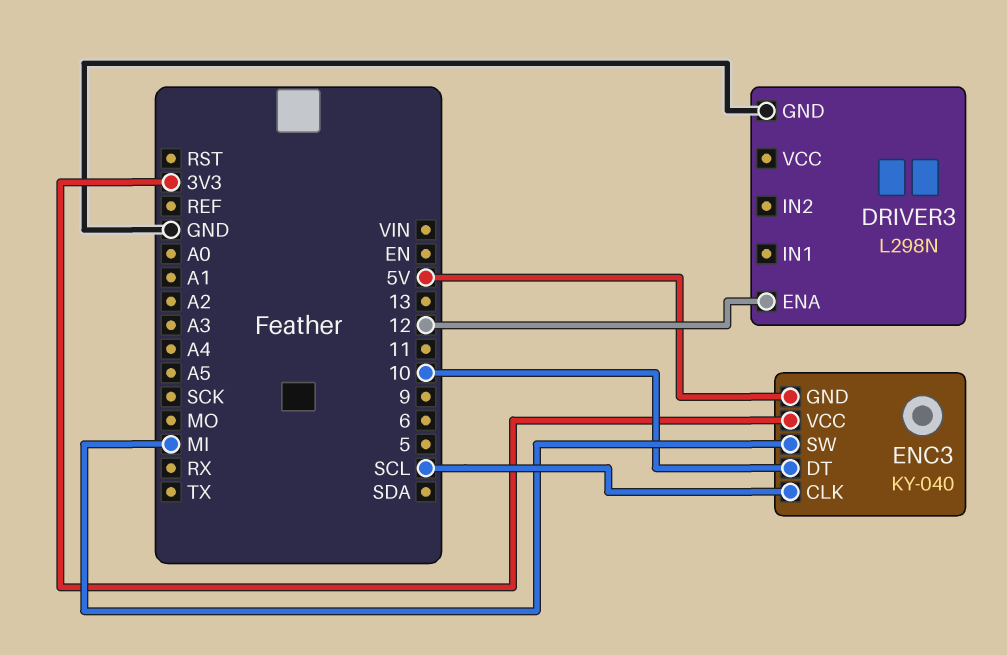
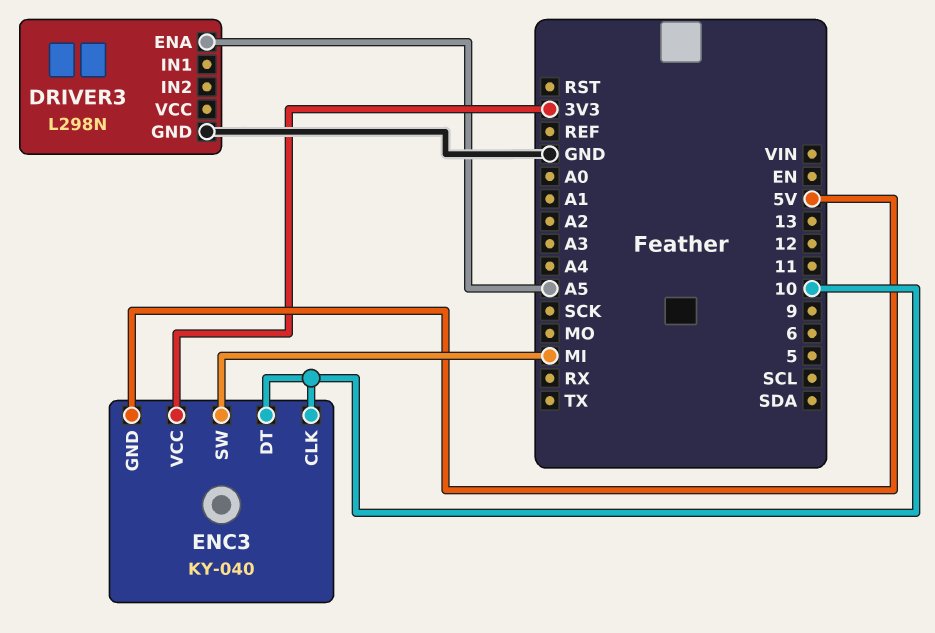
DRIVER3 pin ENA: 12 -> A5
ENC3 pin CLK: SCL -> 10

